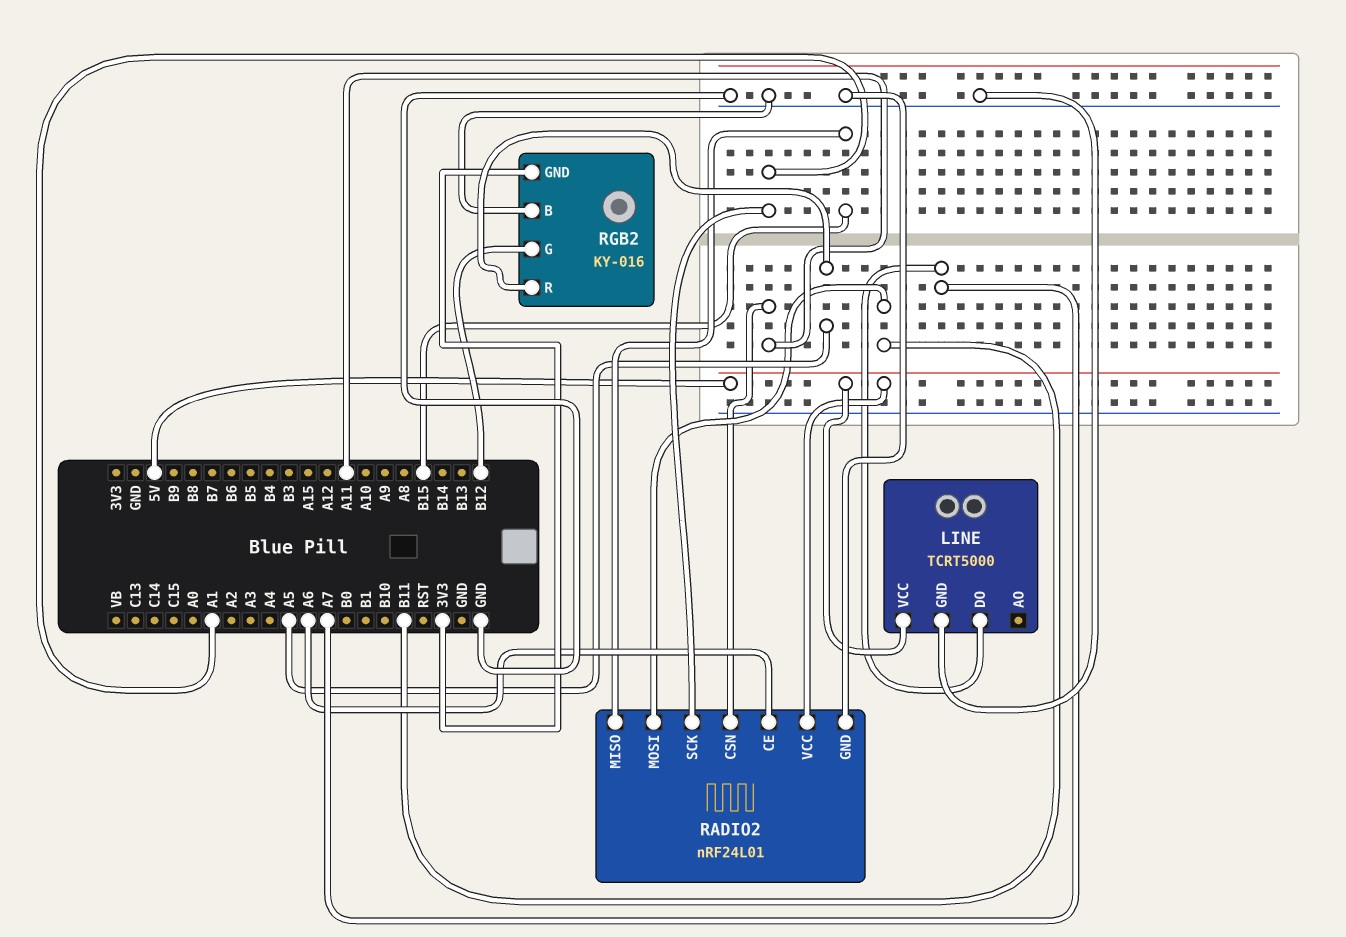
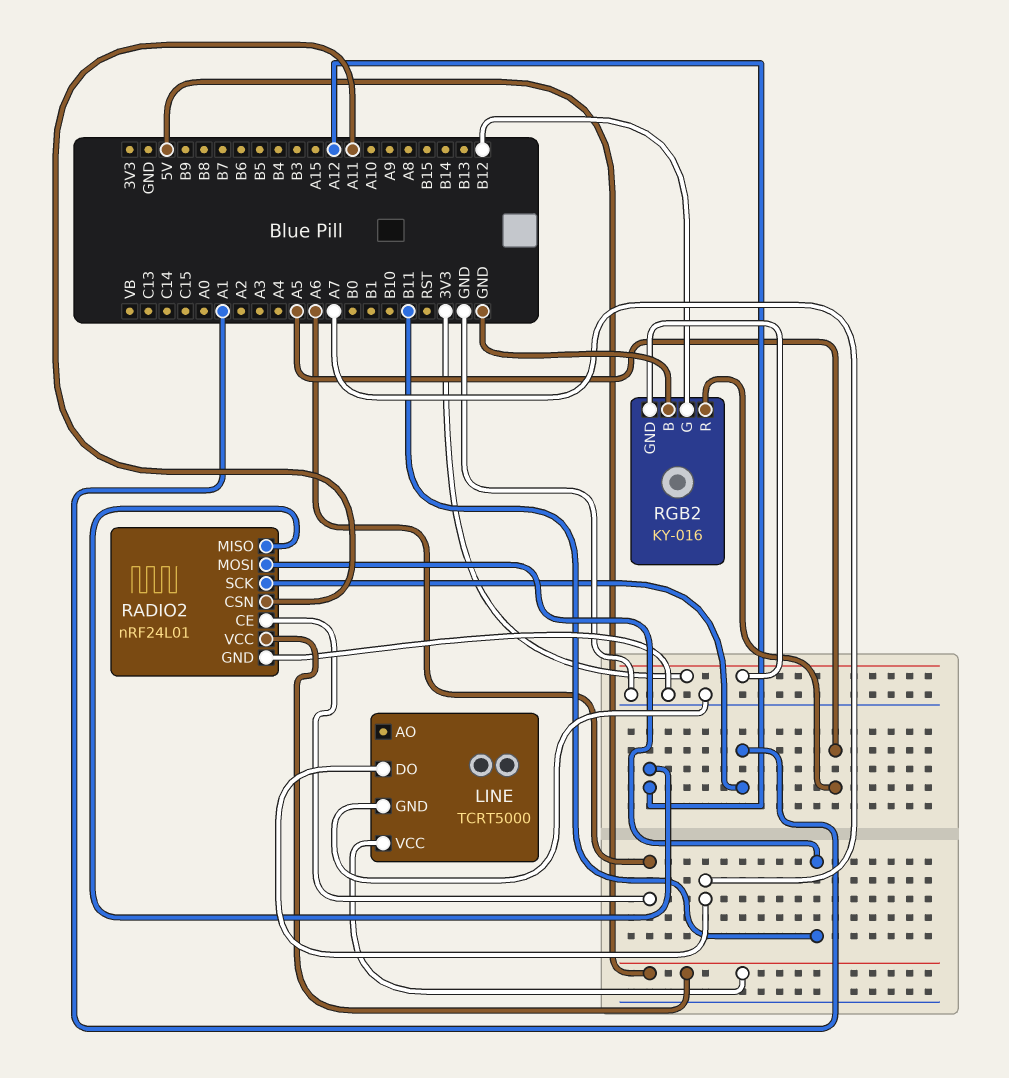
RADIO2 pin MISO: B15 -> A12

